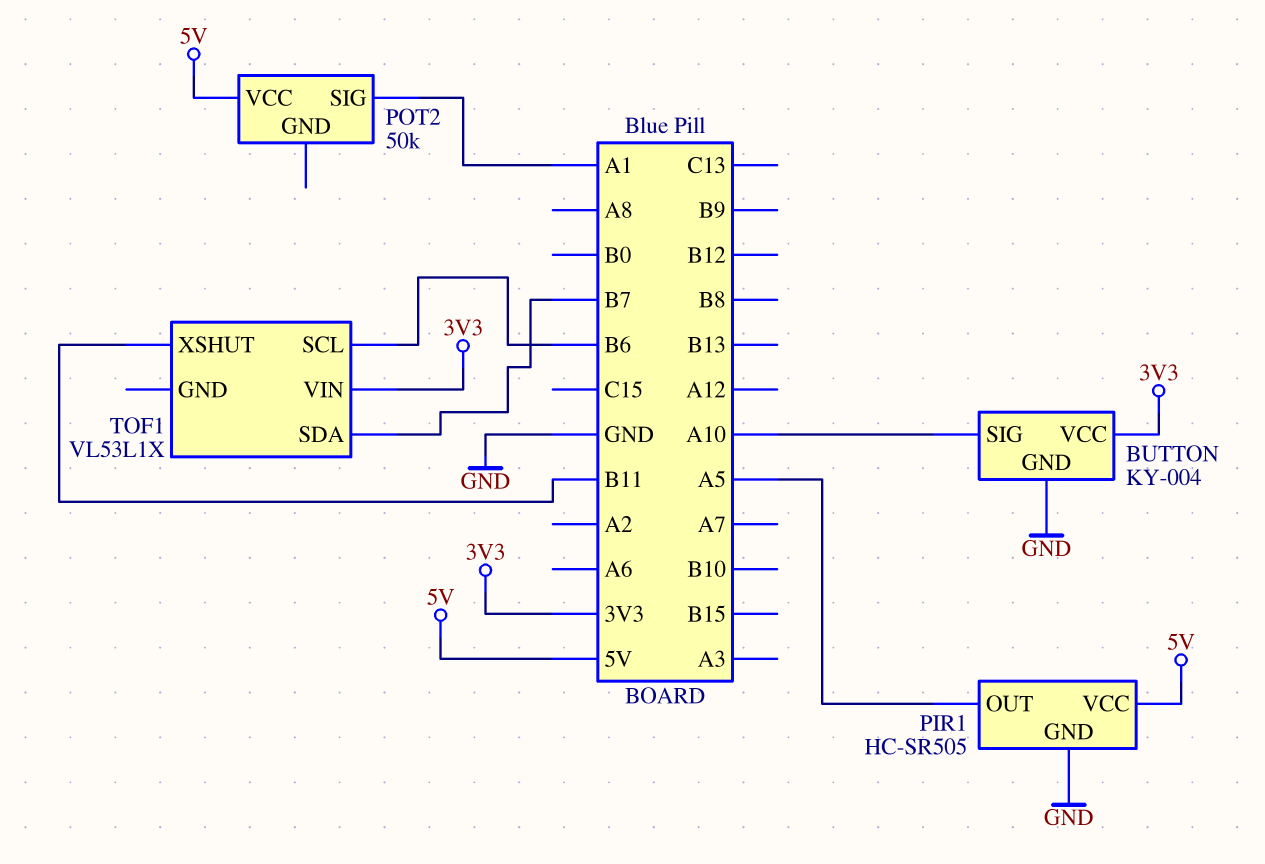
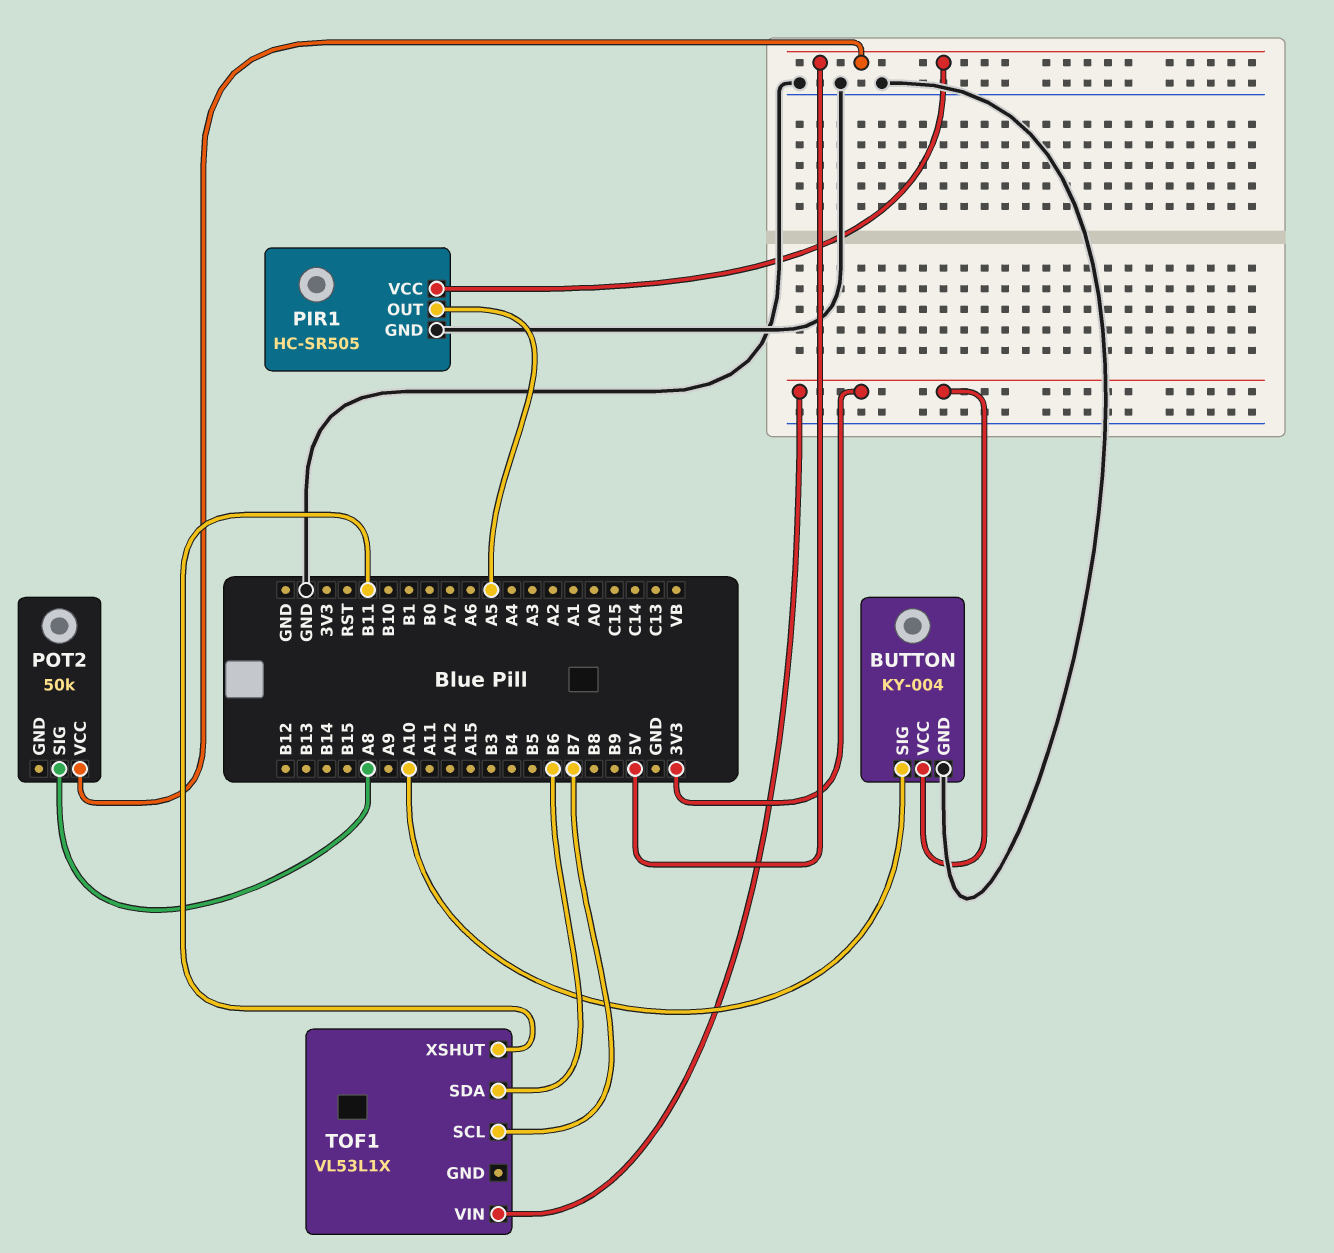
POT2 pin SIG: A1 -> A8
TOF1 pin SCL: B6 -> B7
TOF1 pin SDA: B7 -> B6

